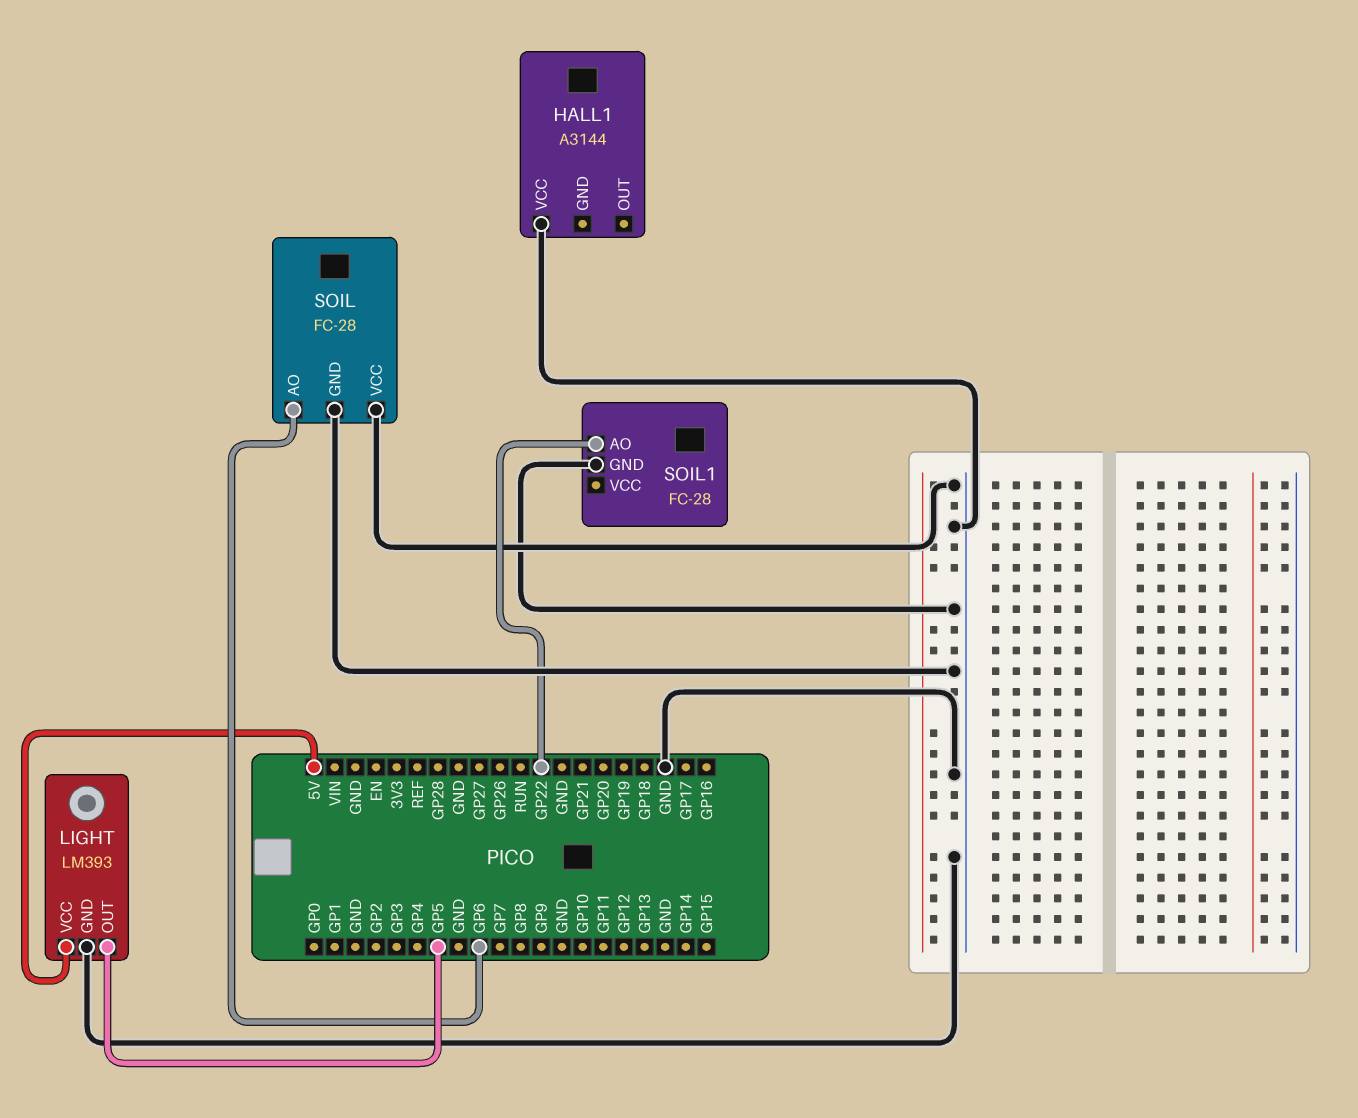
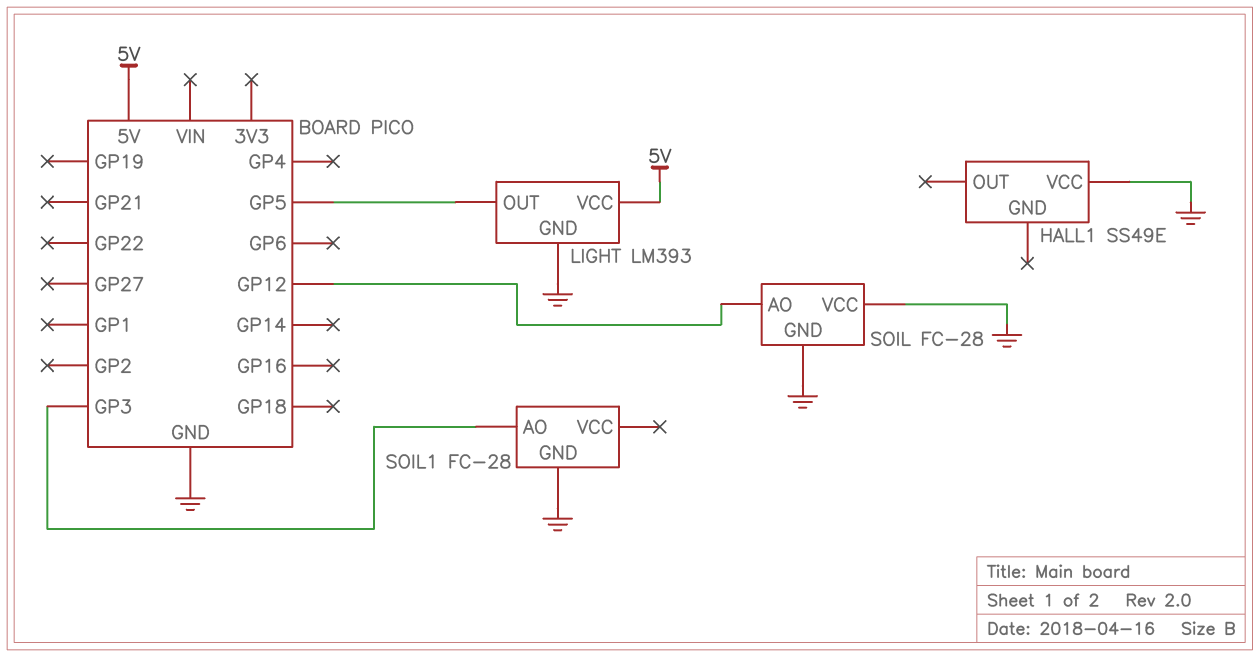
HALL1: A3144 -> SS49E
SOIL pin AO: GP6 -> GP12
SOIL1 pin AO: GP22 -> GP3

